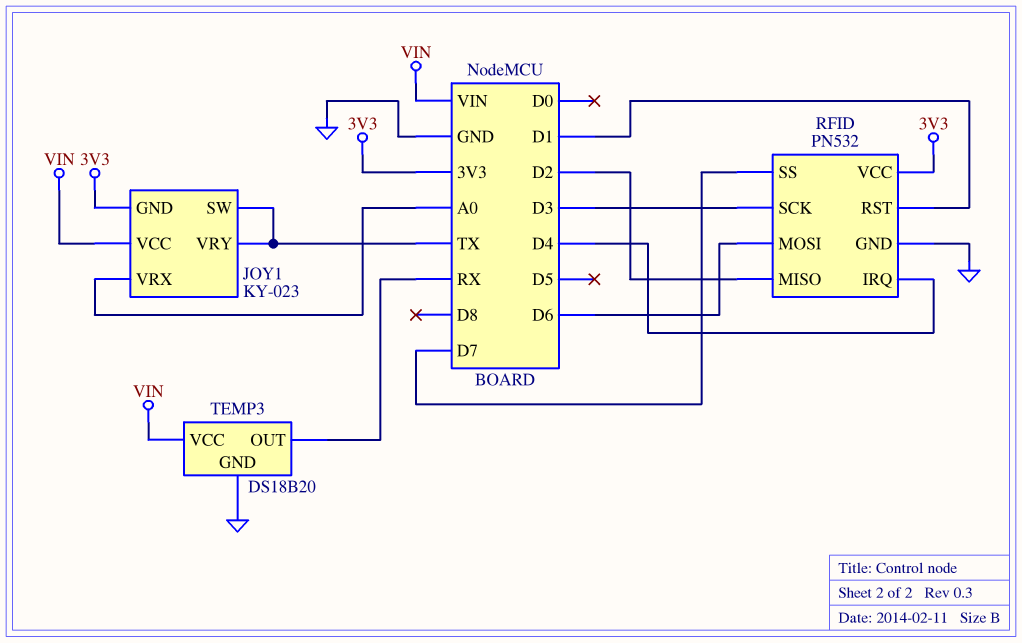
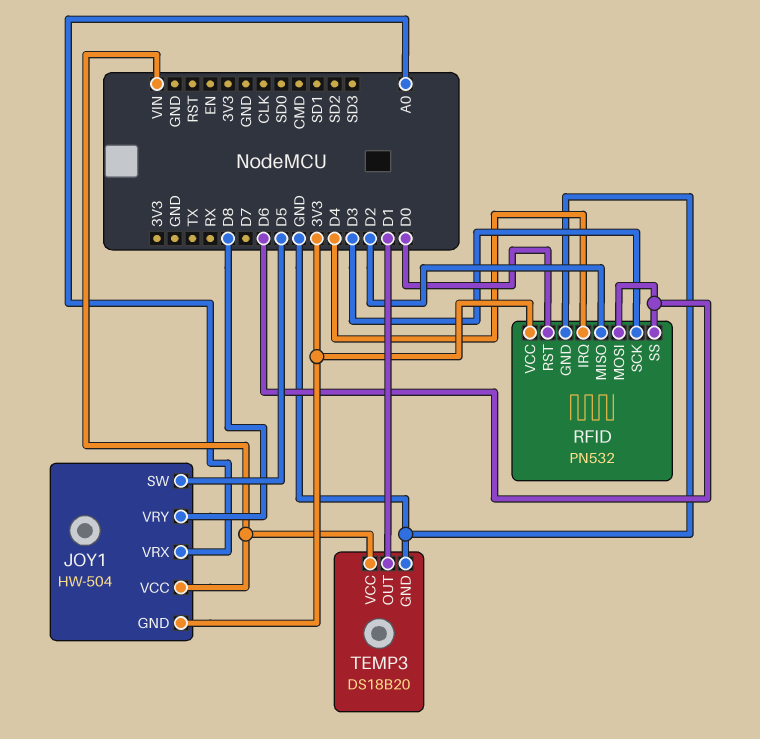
JOY1: KY-023 -> HW-504
JOY1 pin SW: TX -> D5
JOY1 pin VRY: TX -> D8
RFID pin RST: D1 -> D0
RFID pin SS: D7 -> D6
TEMP3 pin OUT: RX -> D1

